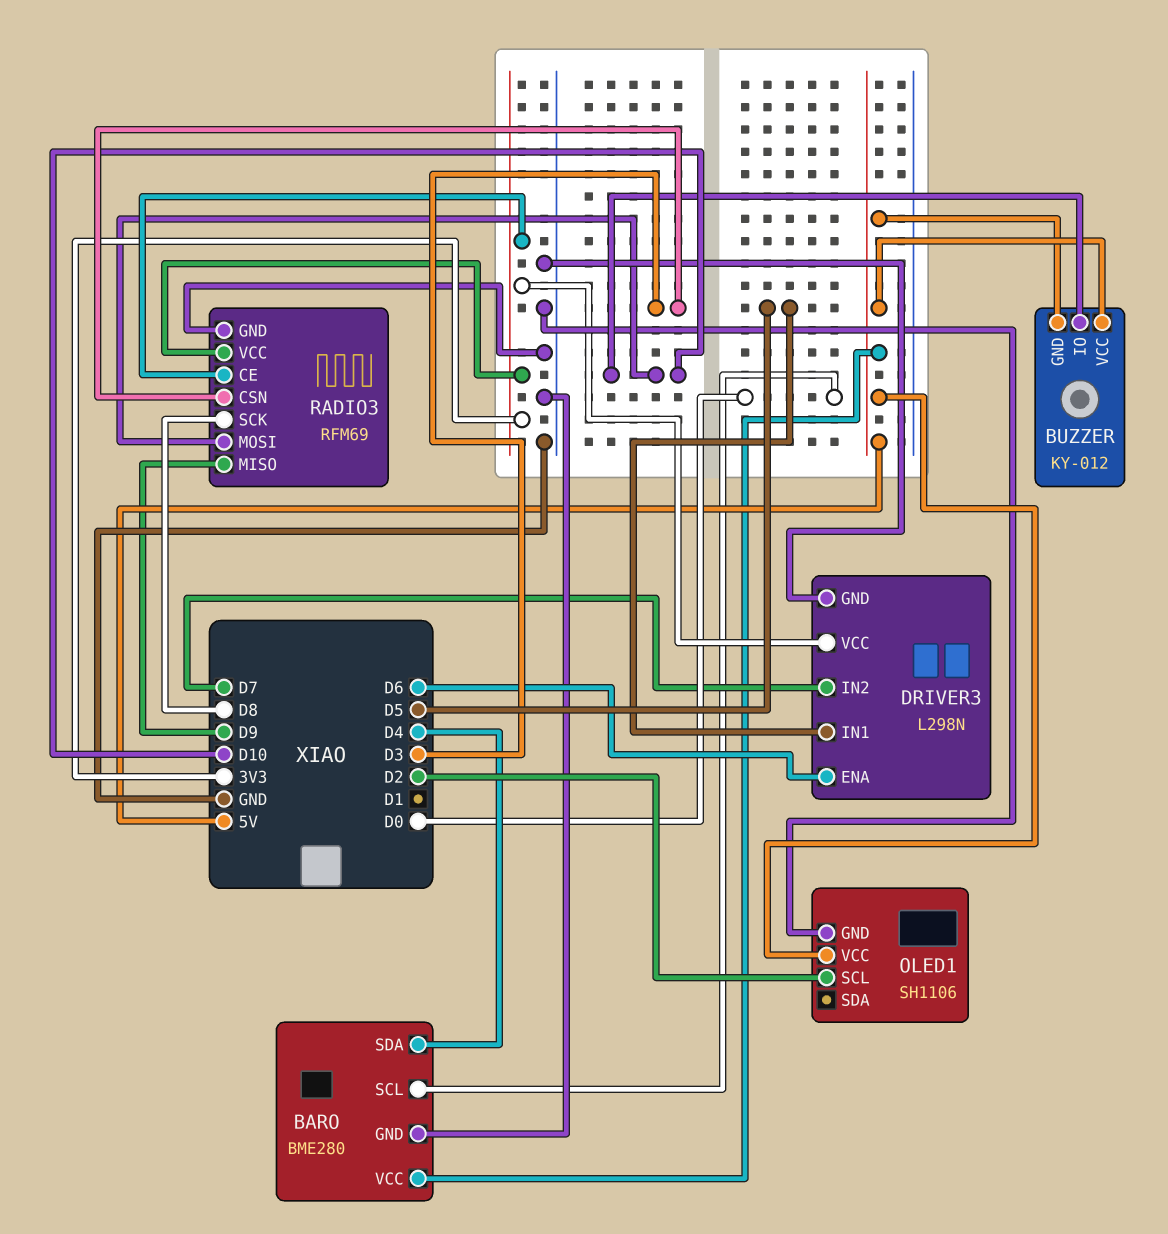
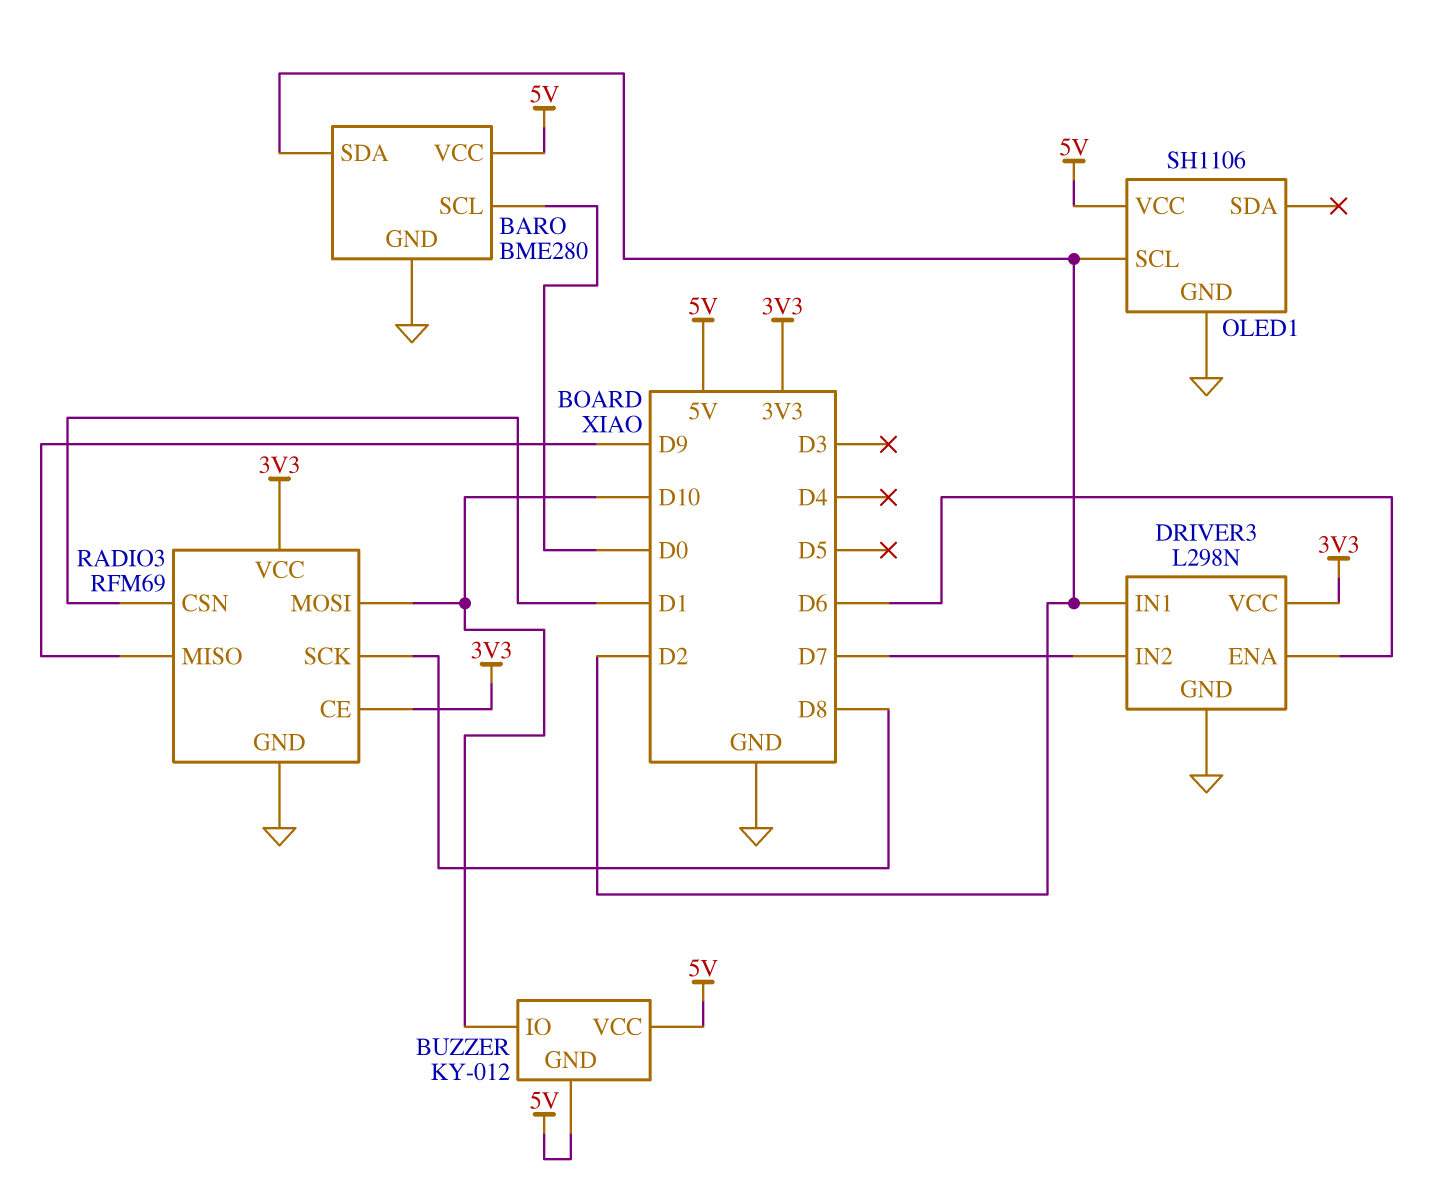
BARO pin SDA: D4 -> D2
DRIVER3 pin IN1: D5 -> D2
RADIO3 pin CSN: D3 -> D1

